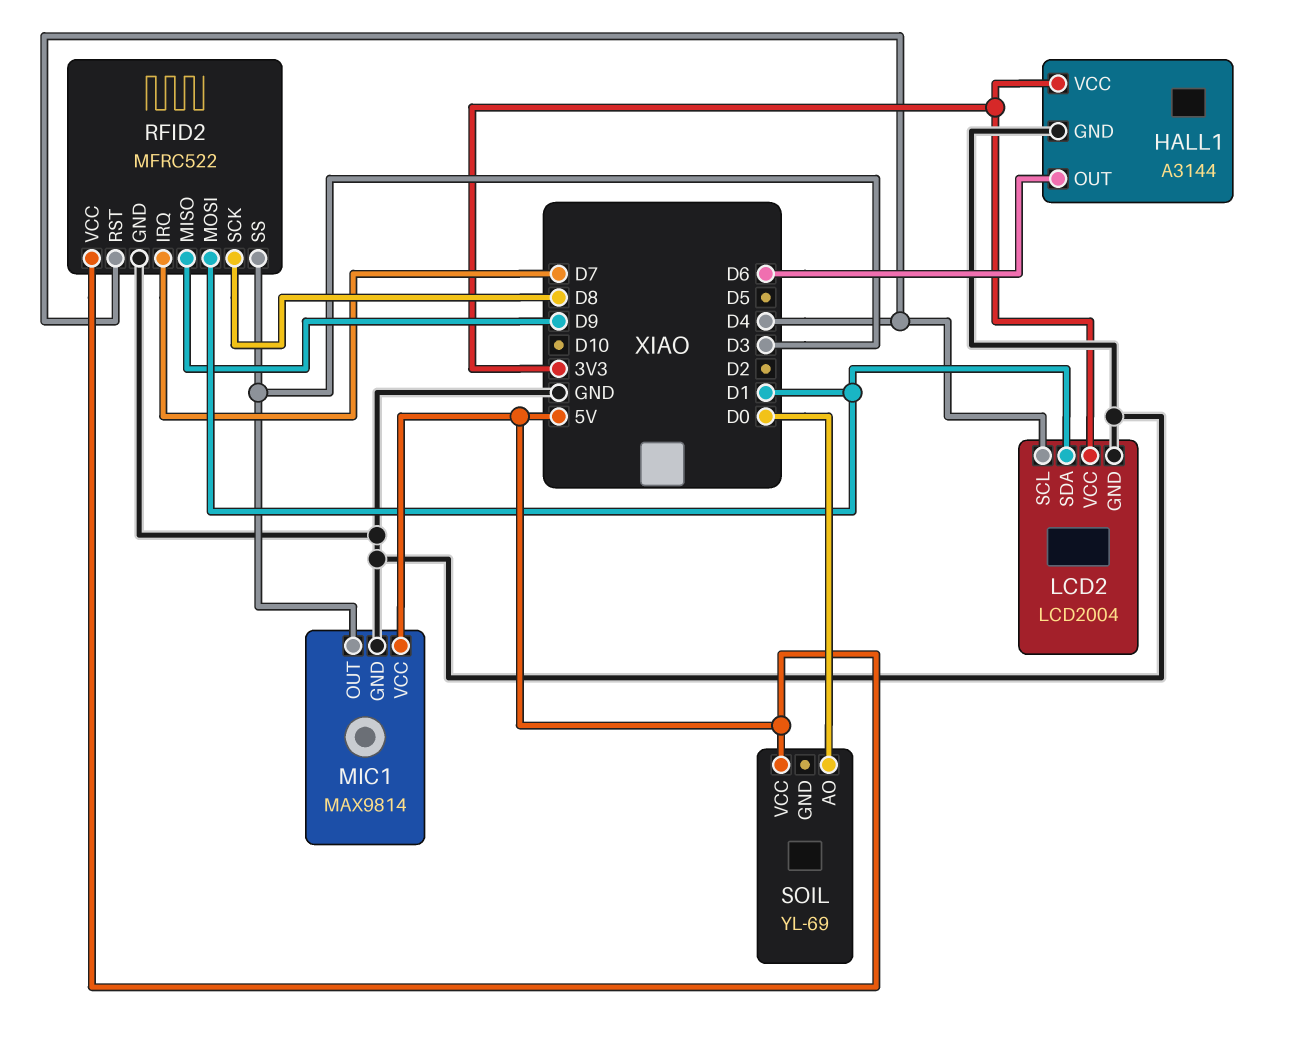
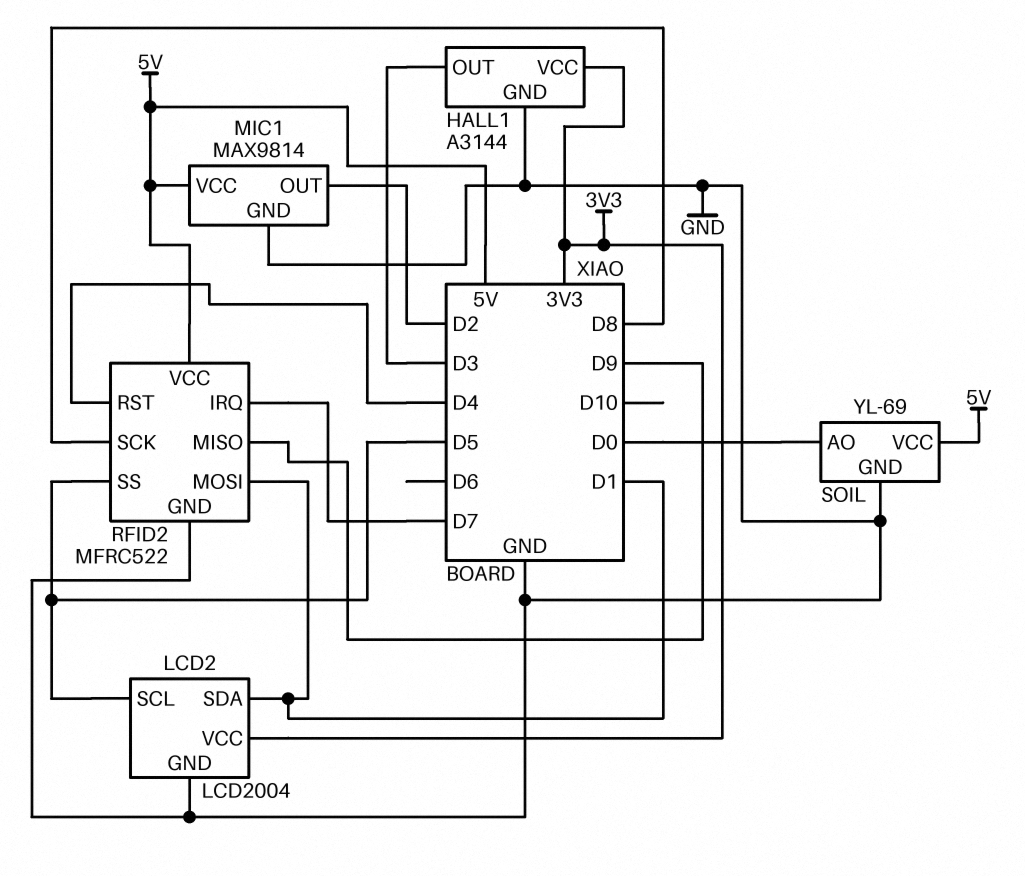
HALL1 pin OUT: D6 -> D3
LCD2 pin SCL: D4 -> D5
MIC1 pin OUT: D3 -> D2
RFID2 pin SS: D3 -> D5
SOIL pin GND: none -> GND

